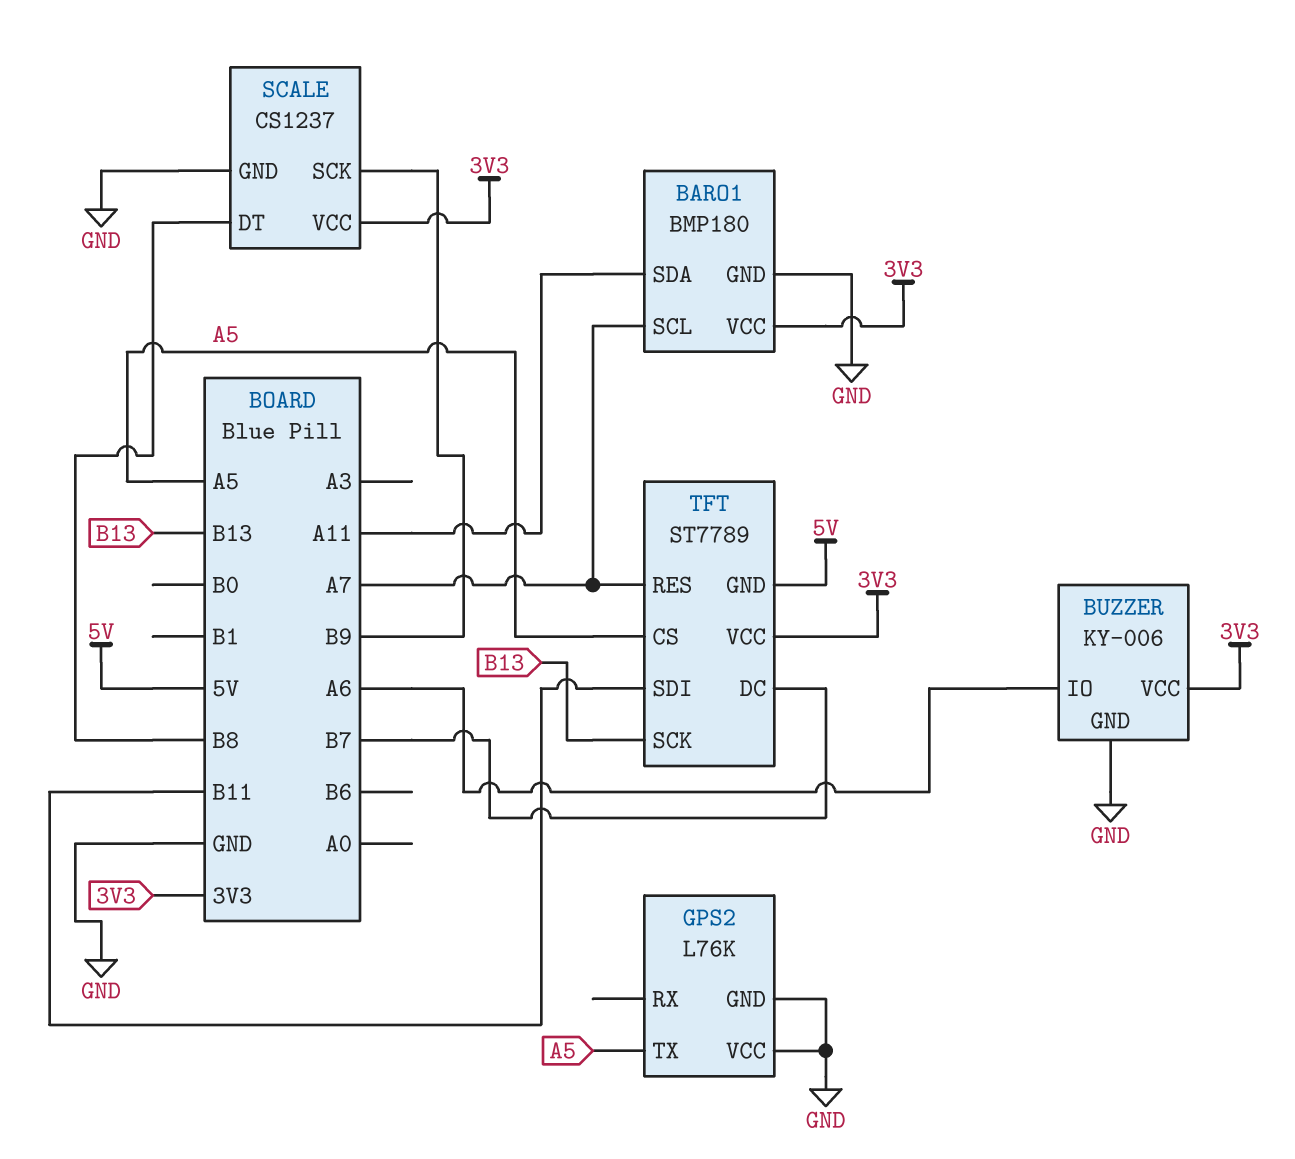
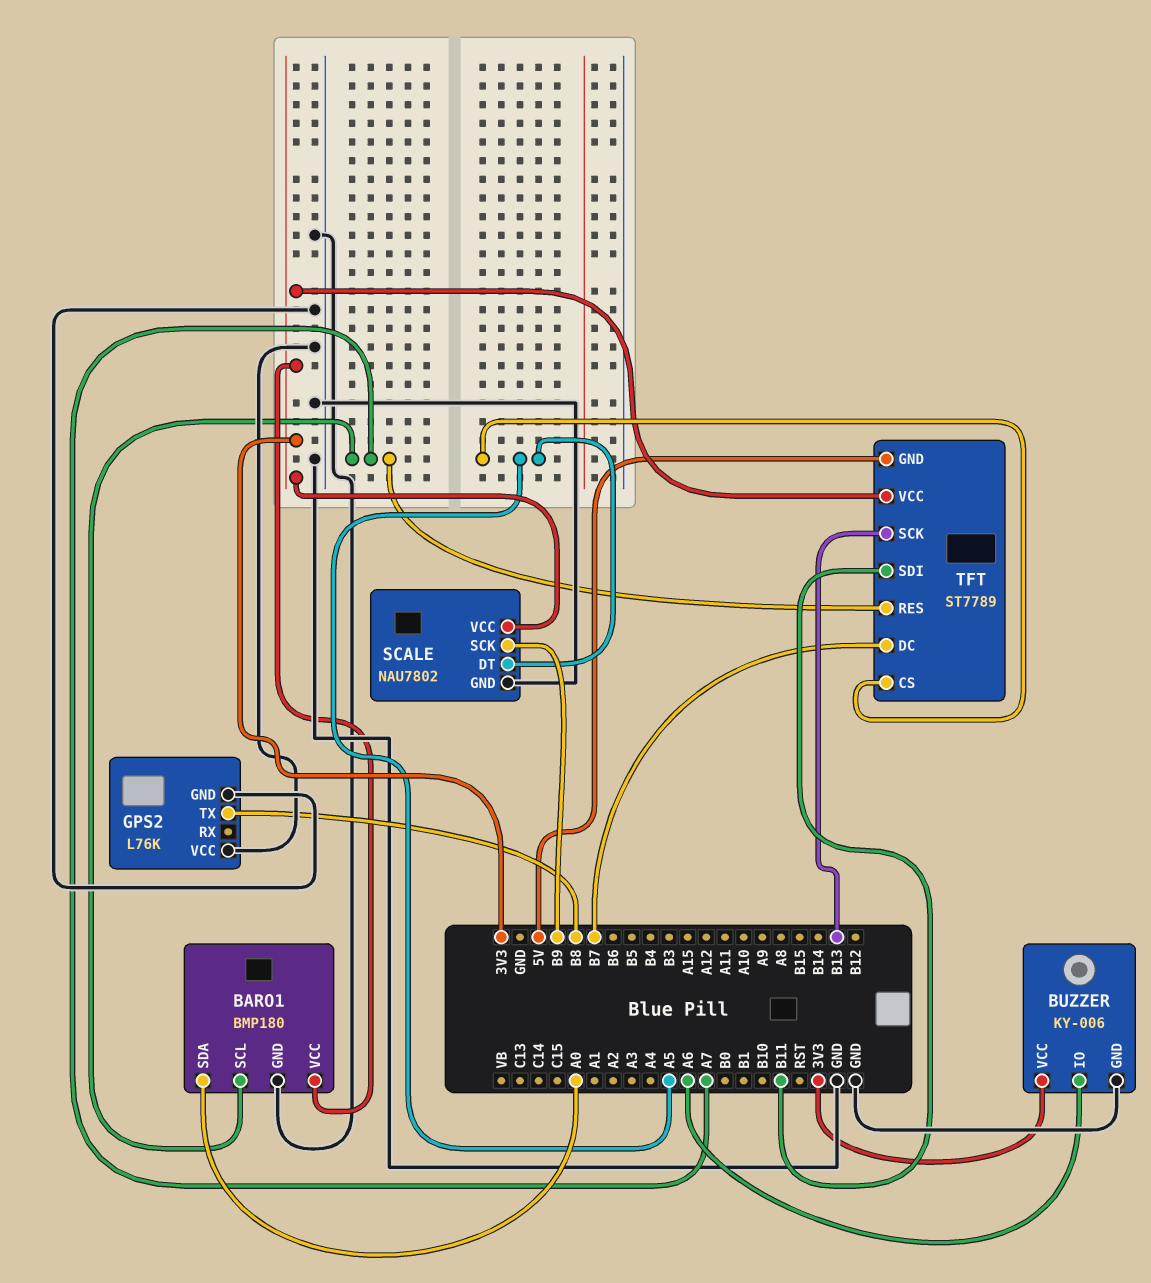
BARO1 pin SDA: A11 -> A0
GPS2 pin TX: A5 -> B8
SCALE: CS1237 -> NAU7802
SCALE pin DT: B8 -> A5

